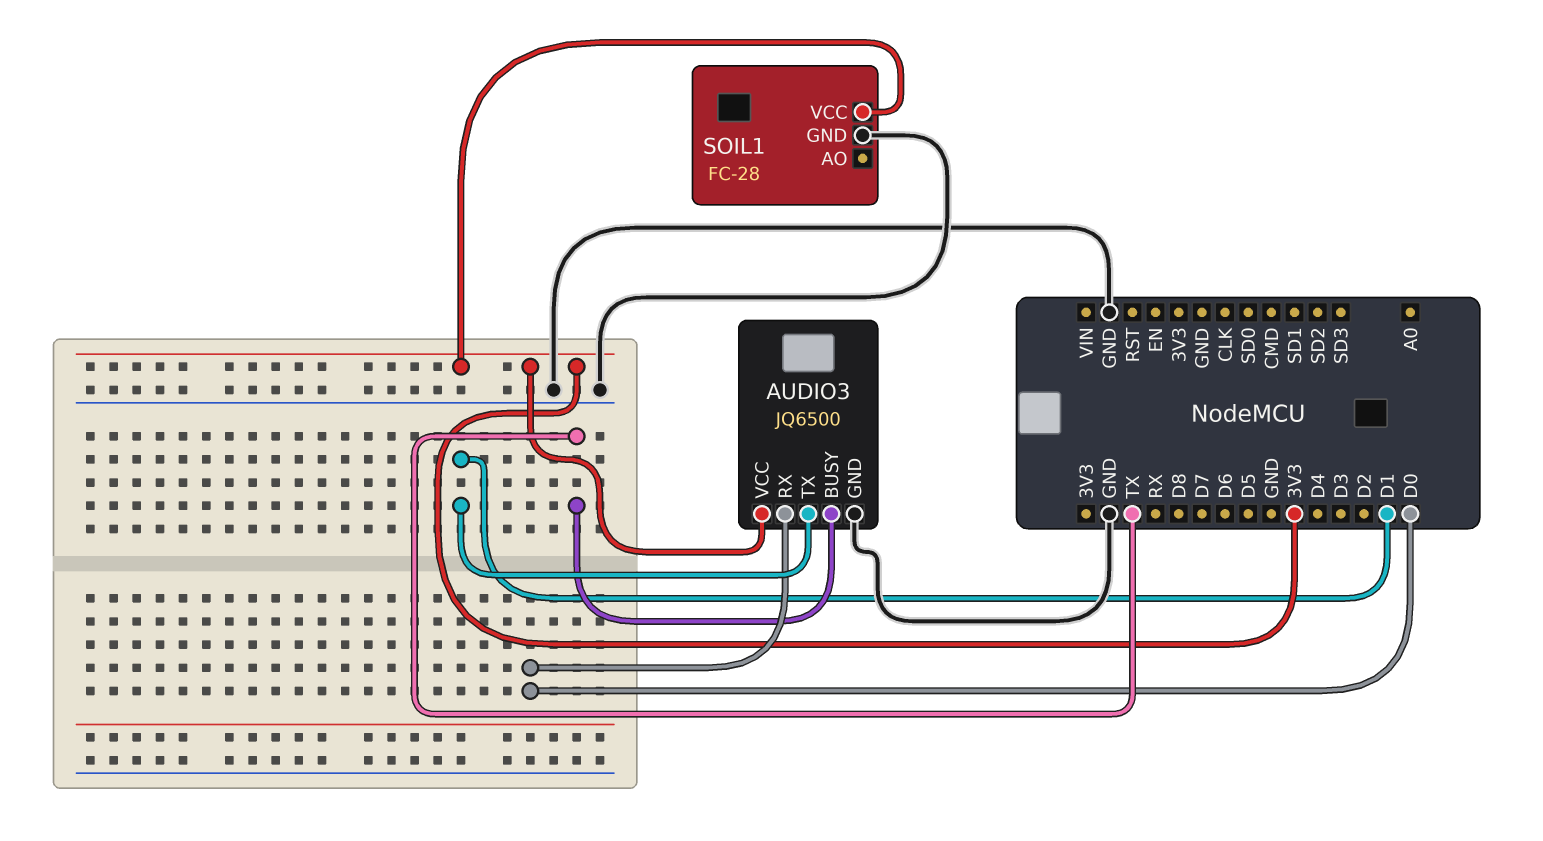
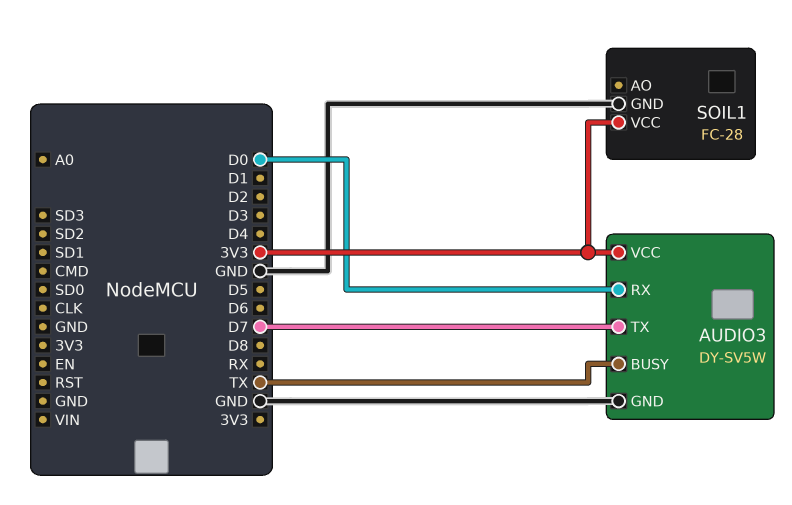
AUDIO3: JQ6500 -> DY-SV5W
AUDIO3 pin TX: D1 -> D7

